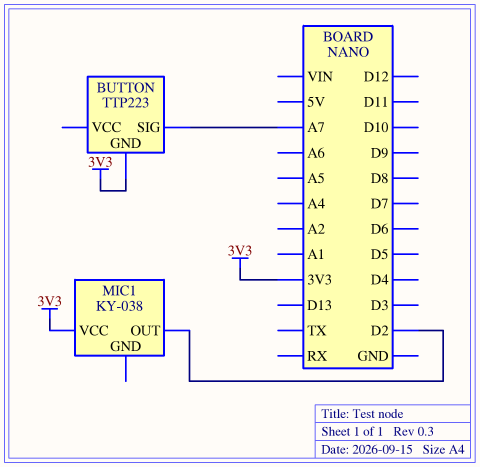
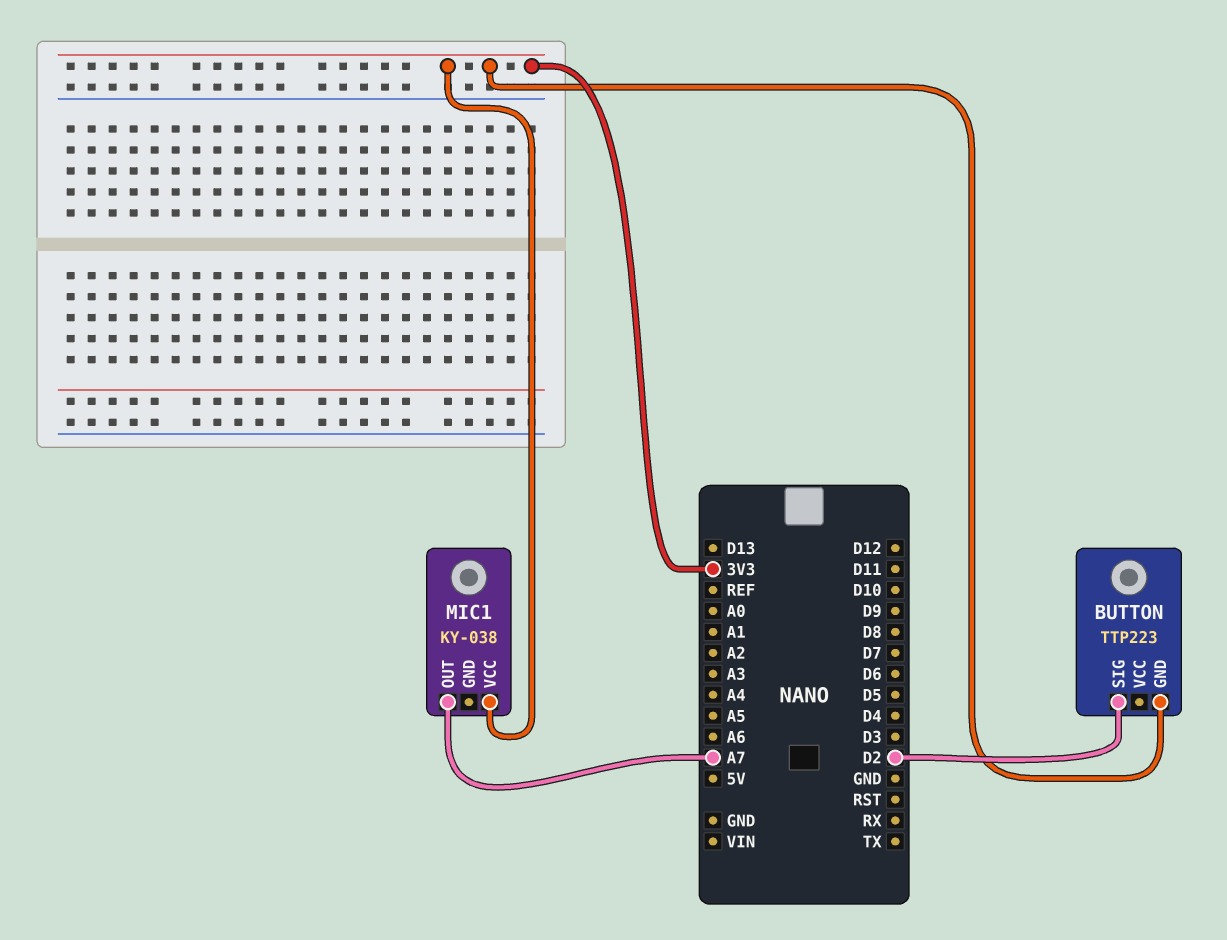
BUTTON pin SIG: A7 -> D2
MIC1 pin OUT: D2 -> A7

